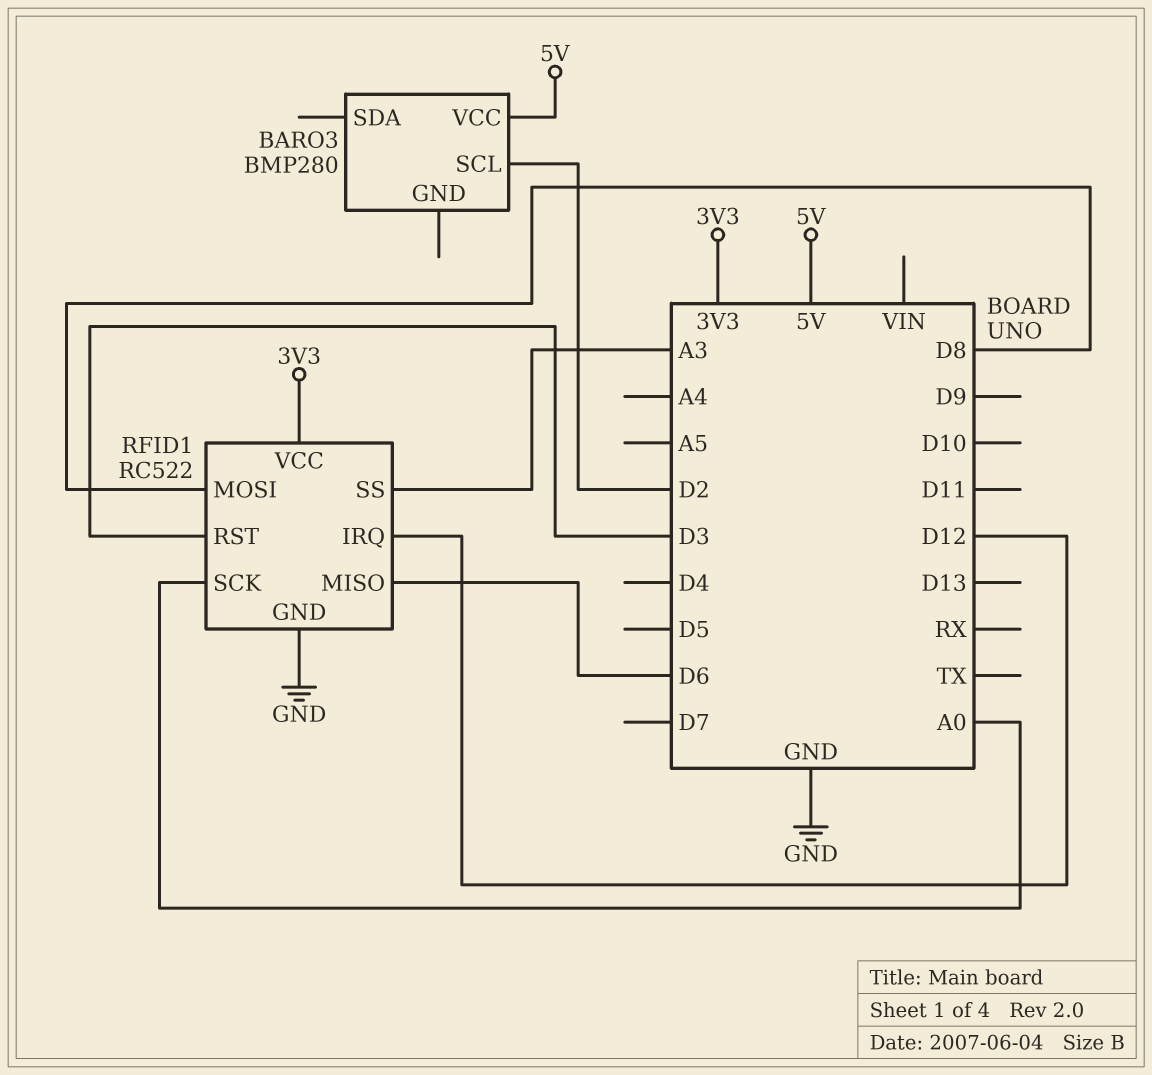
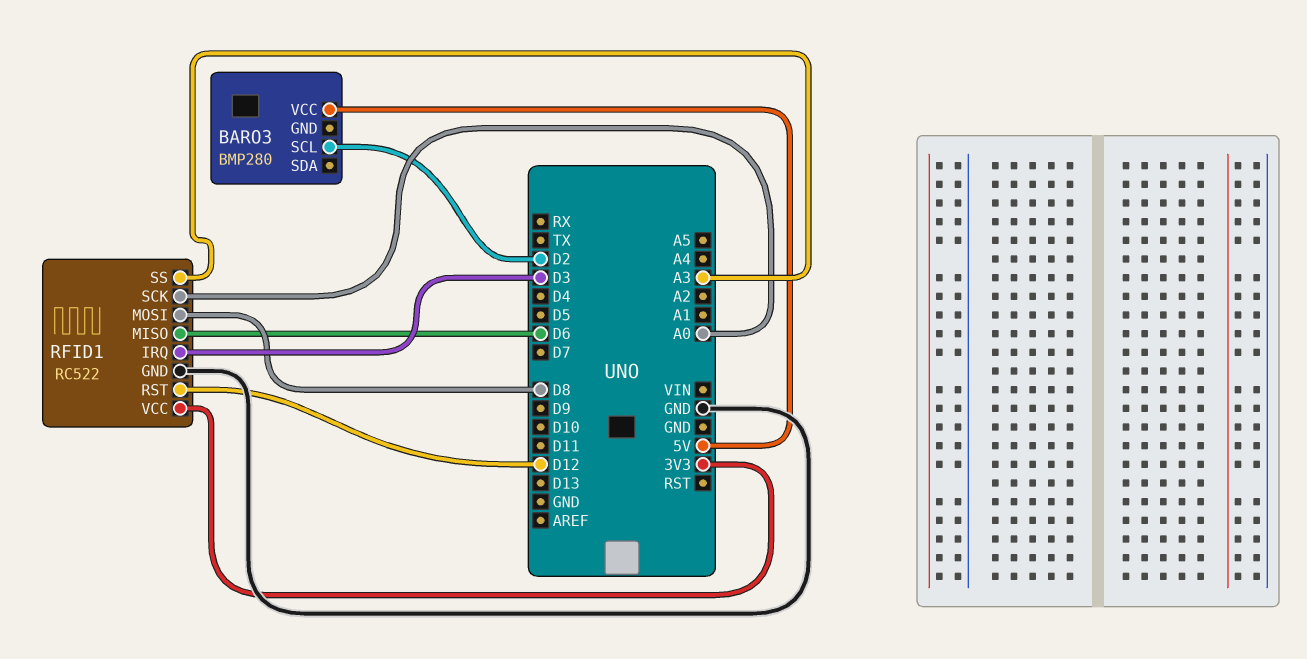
RFID1 pin IRQ: D12 -> D3
RFID1 pin RST: D3 -> D12

